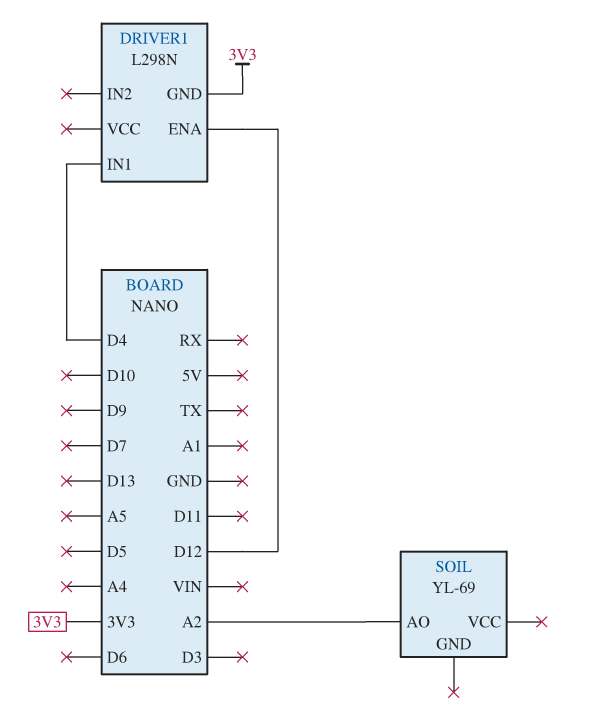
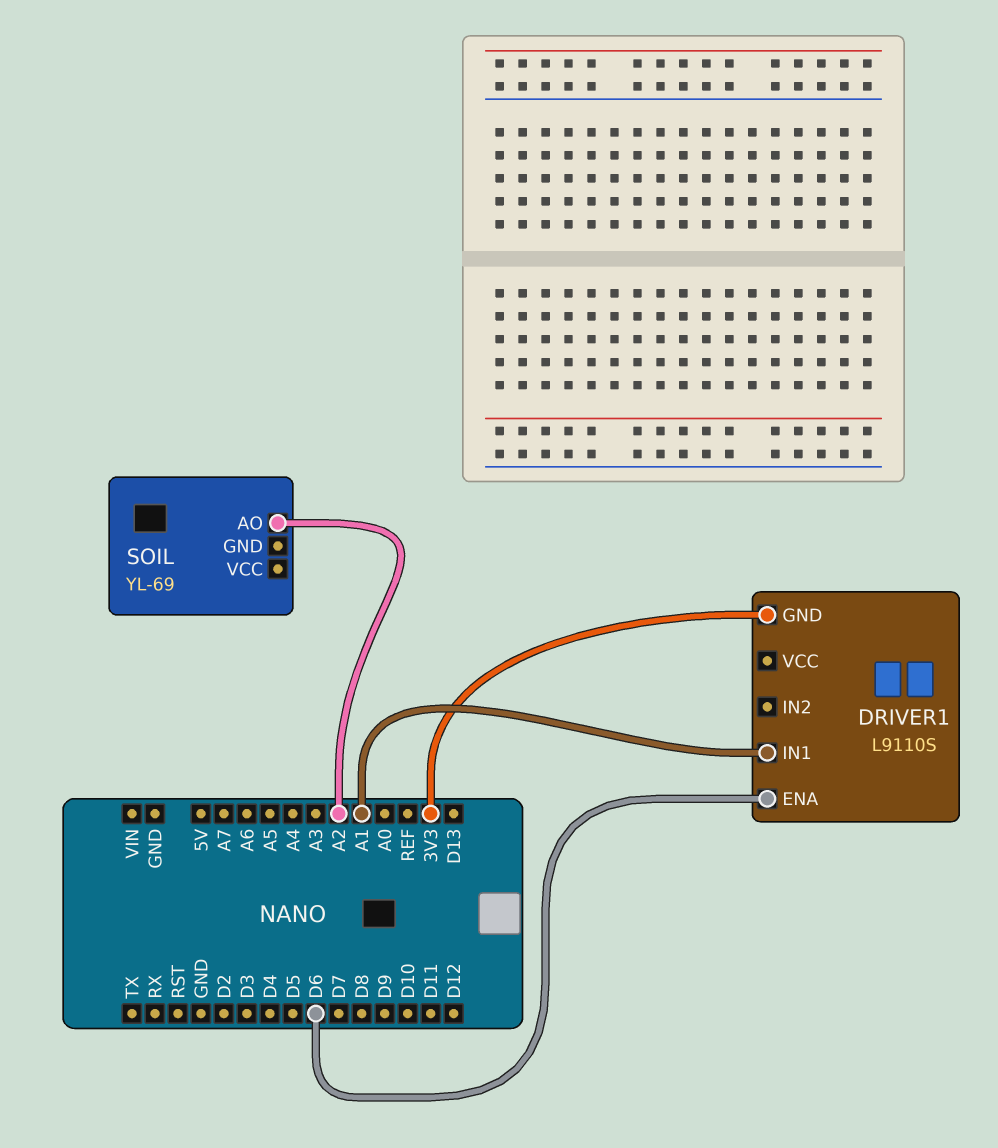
DRIVER1: L298N -> L9110S
DRIVER1 pin ENA: D12 -> D6
DRIVER1 pin IN1: D4 -> A1

